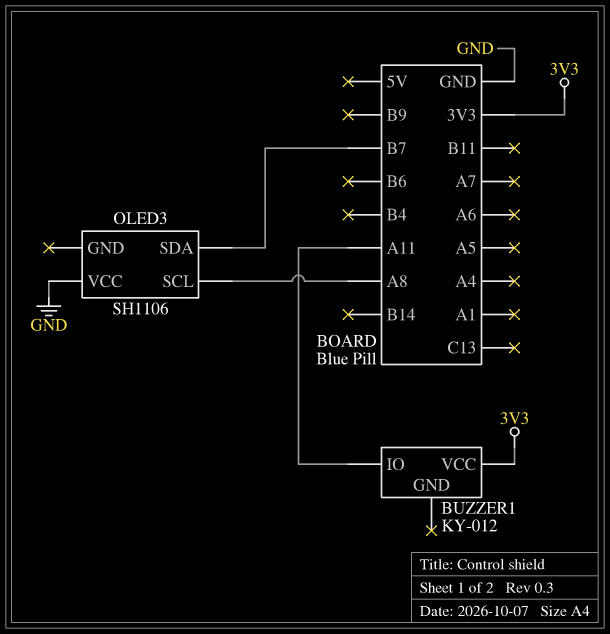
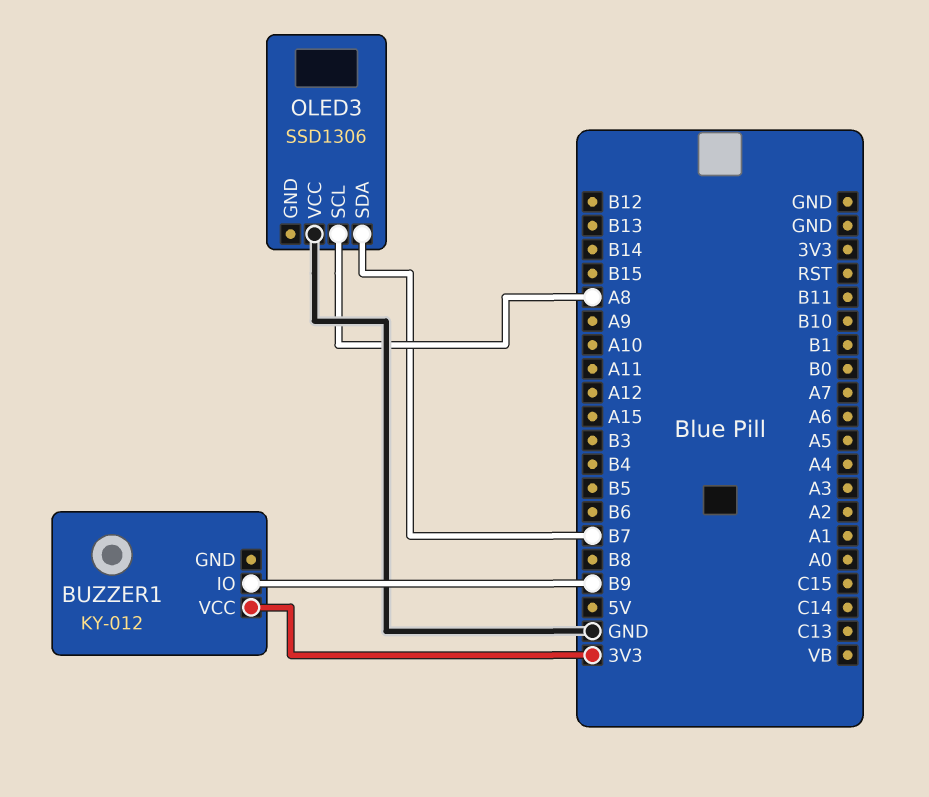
BUZZER1 pin IO: A11 -> B9
OLED3: SH1106 -> SSD1306

